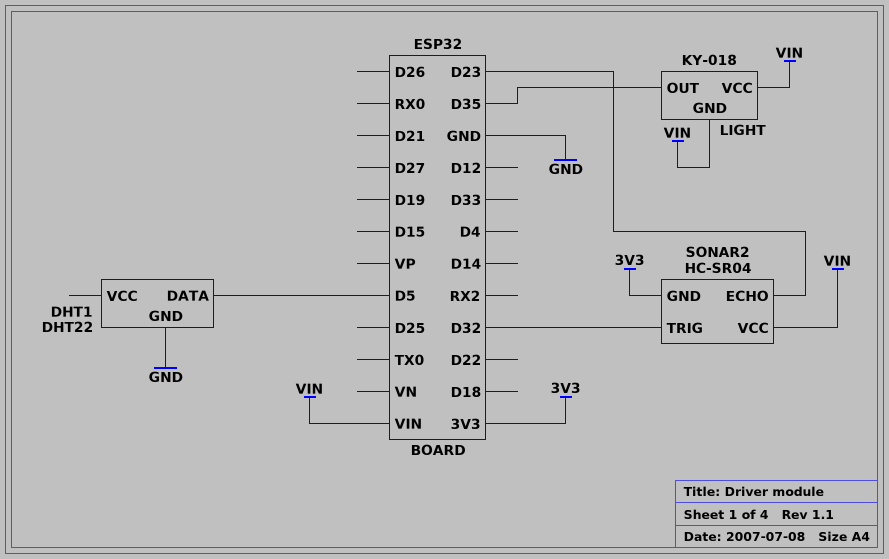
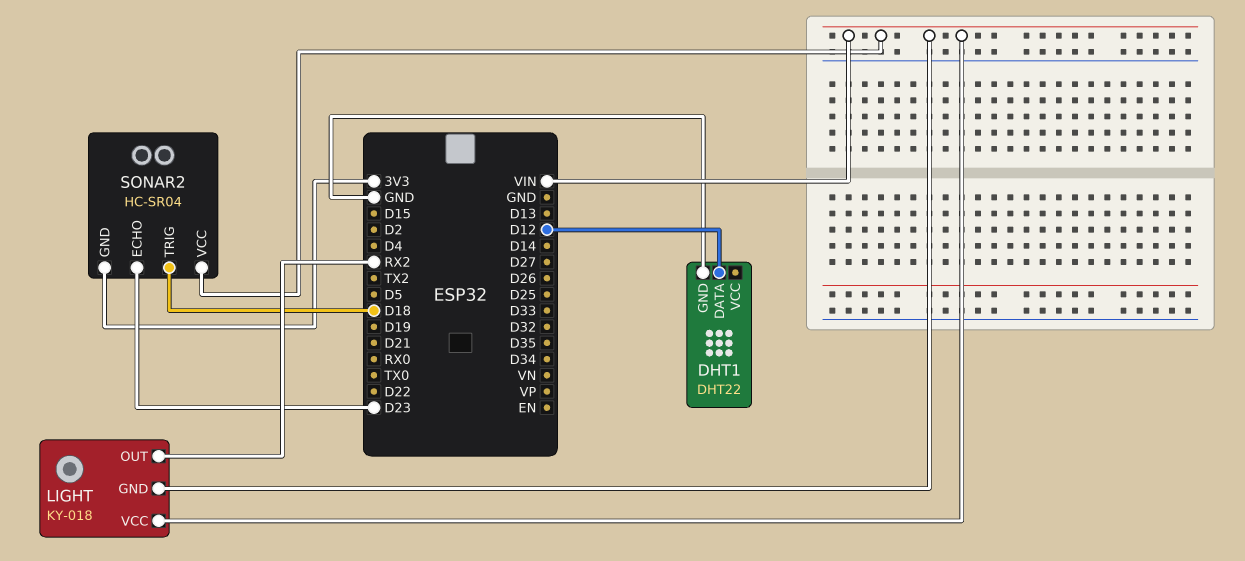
DHT1 pin DATA: D5 -> D12
LIGHT pin OUT: D35 -> RX2
SONAR2 pin TRIG: D32 -> D18

